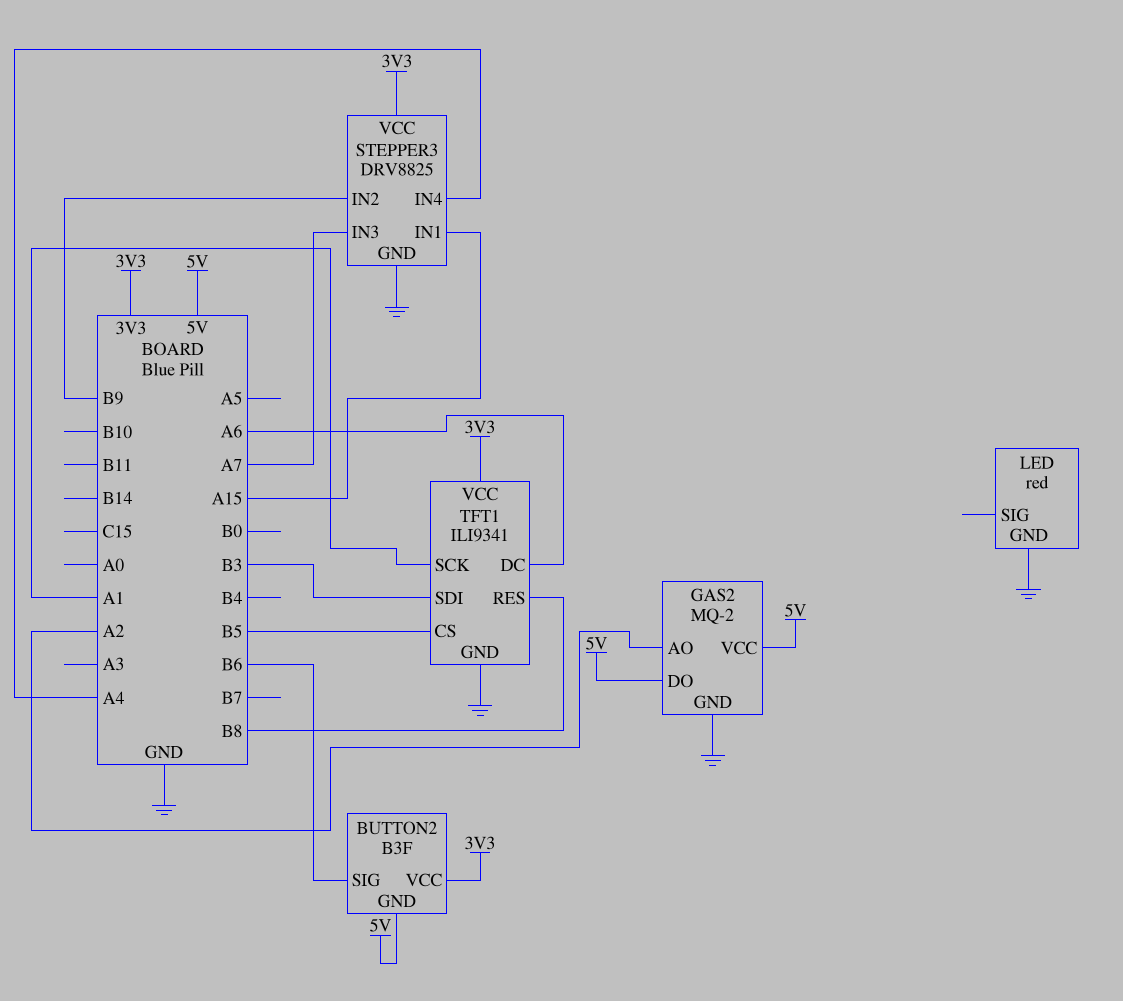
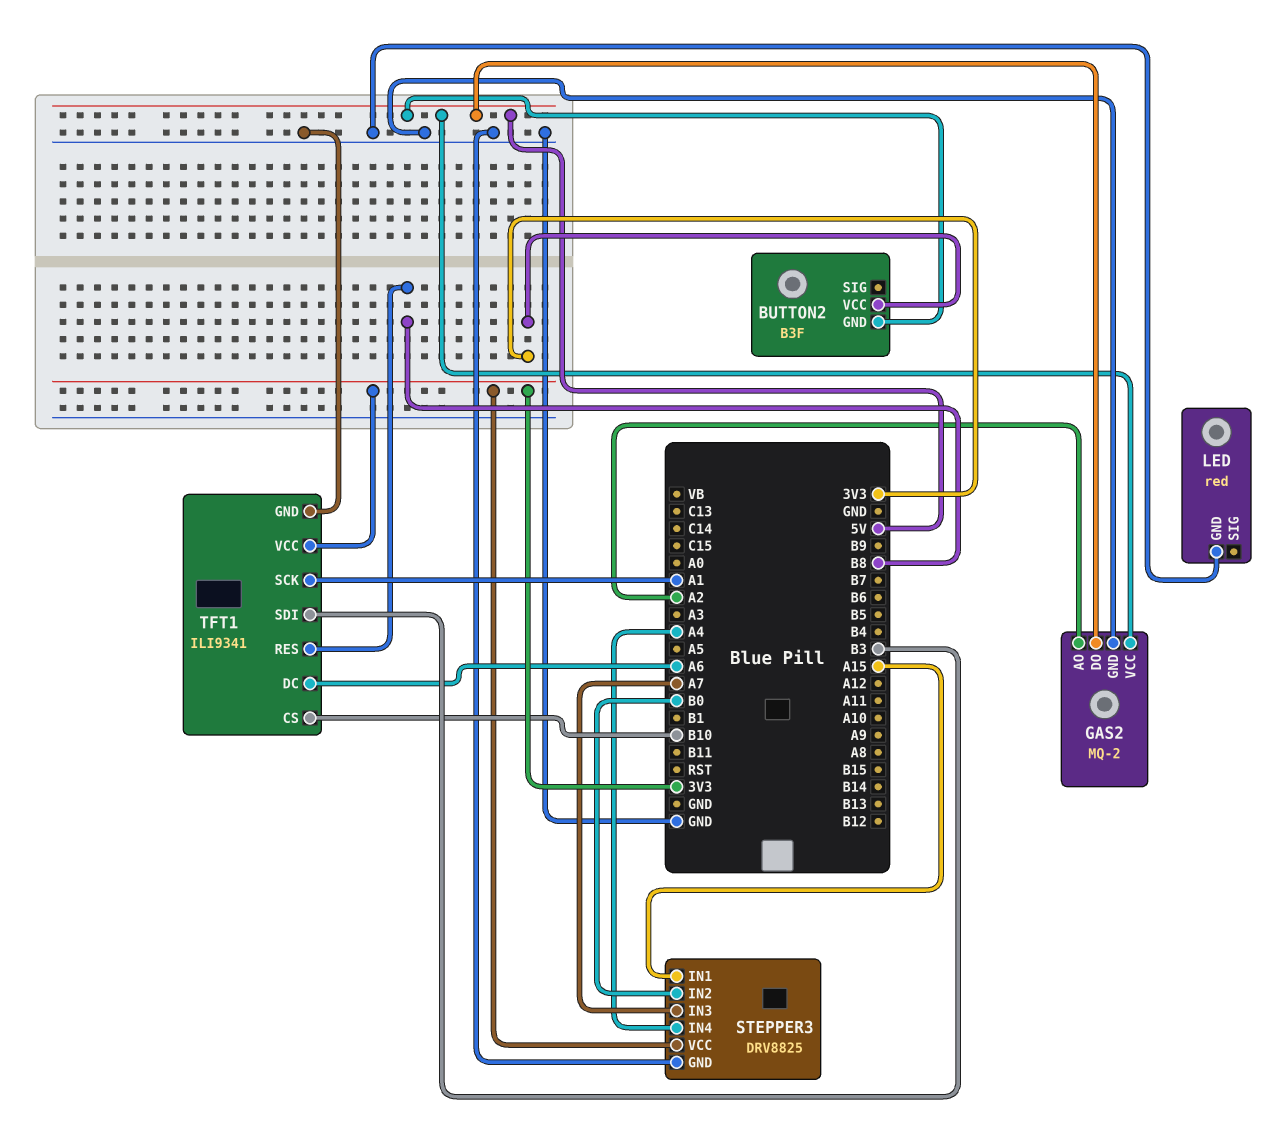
BUTTON2 pin SIG: B6 -> none
STEPPER3 pin IN2: B9 -> B0
TFT1 pin CS: B5 -> B10

